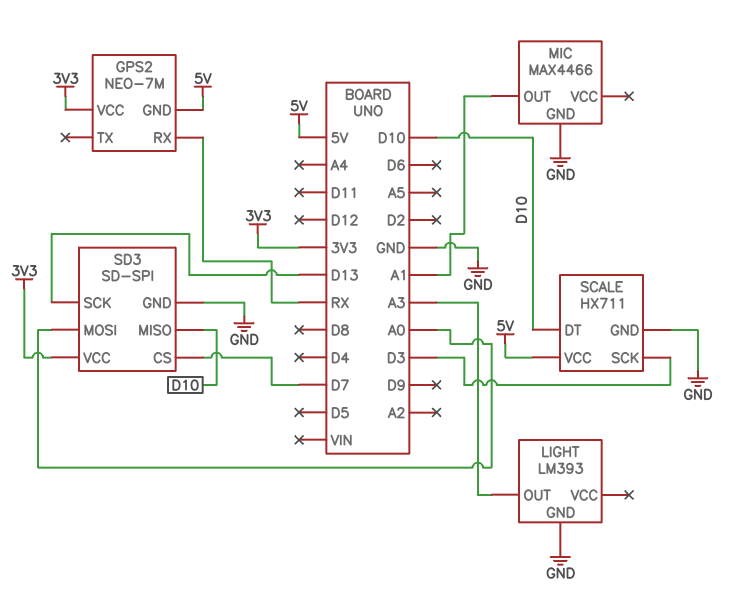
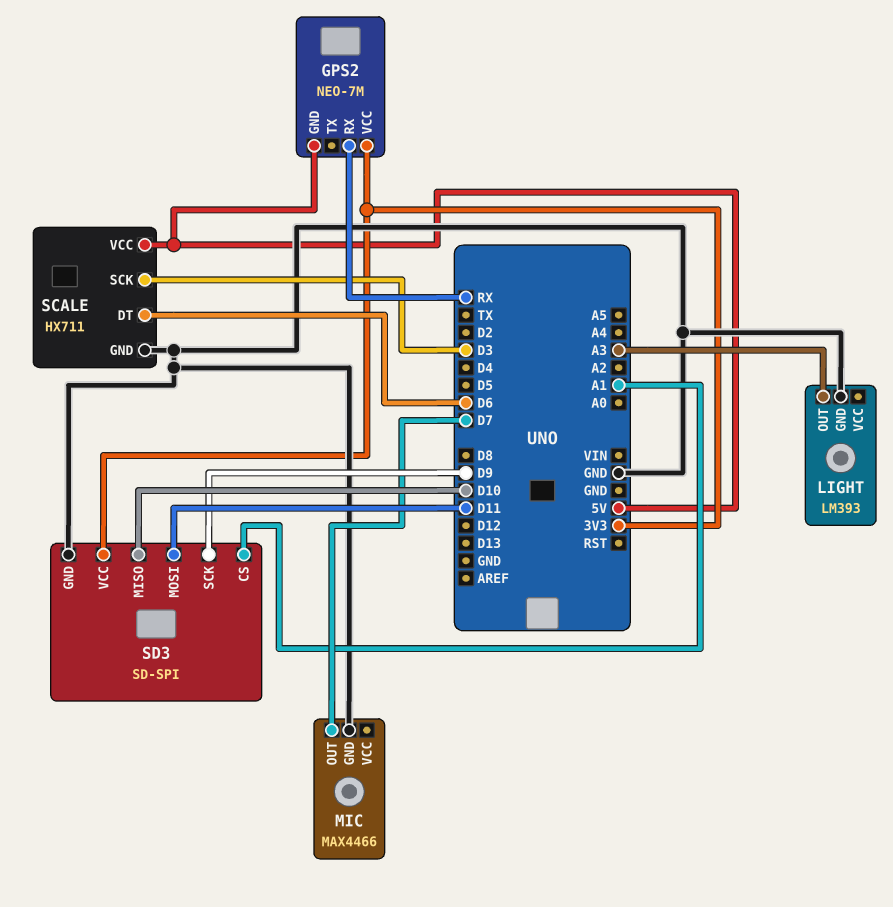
MIC pin OUT: A1 -> D7
SCALE pin DT: D10 -> D6
SD3 pin CS: D7 -> A1
SD3 pin MOSI: A0 -> D11
SD3 pin SCK: D13 -> D9

